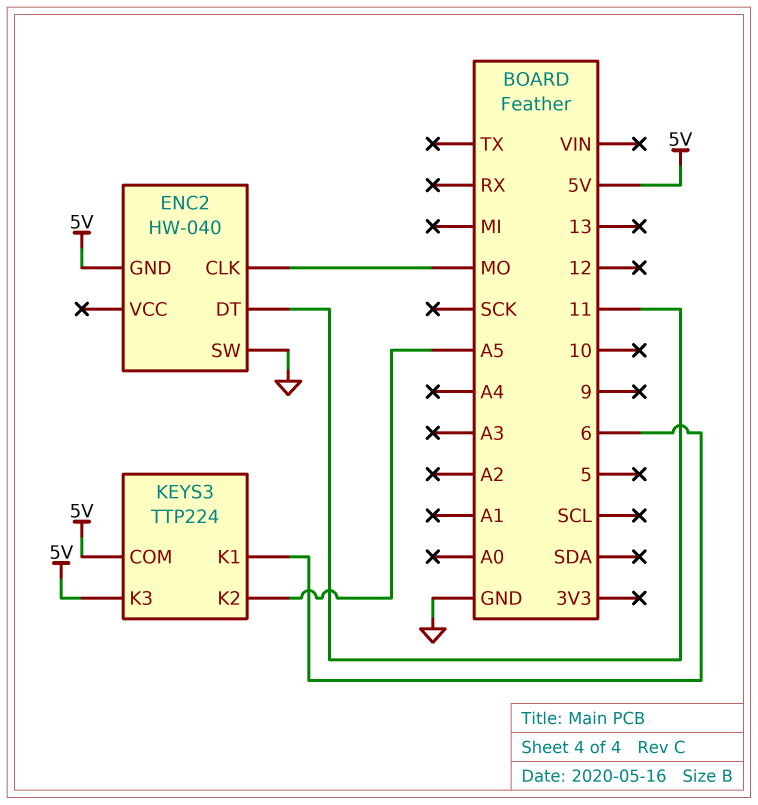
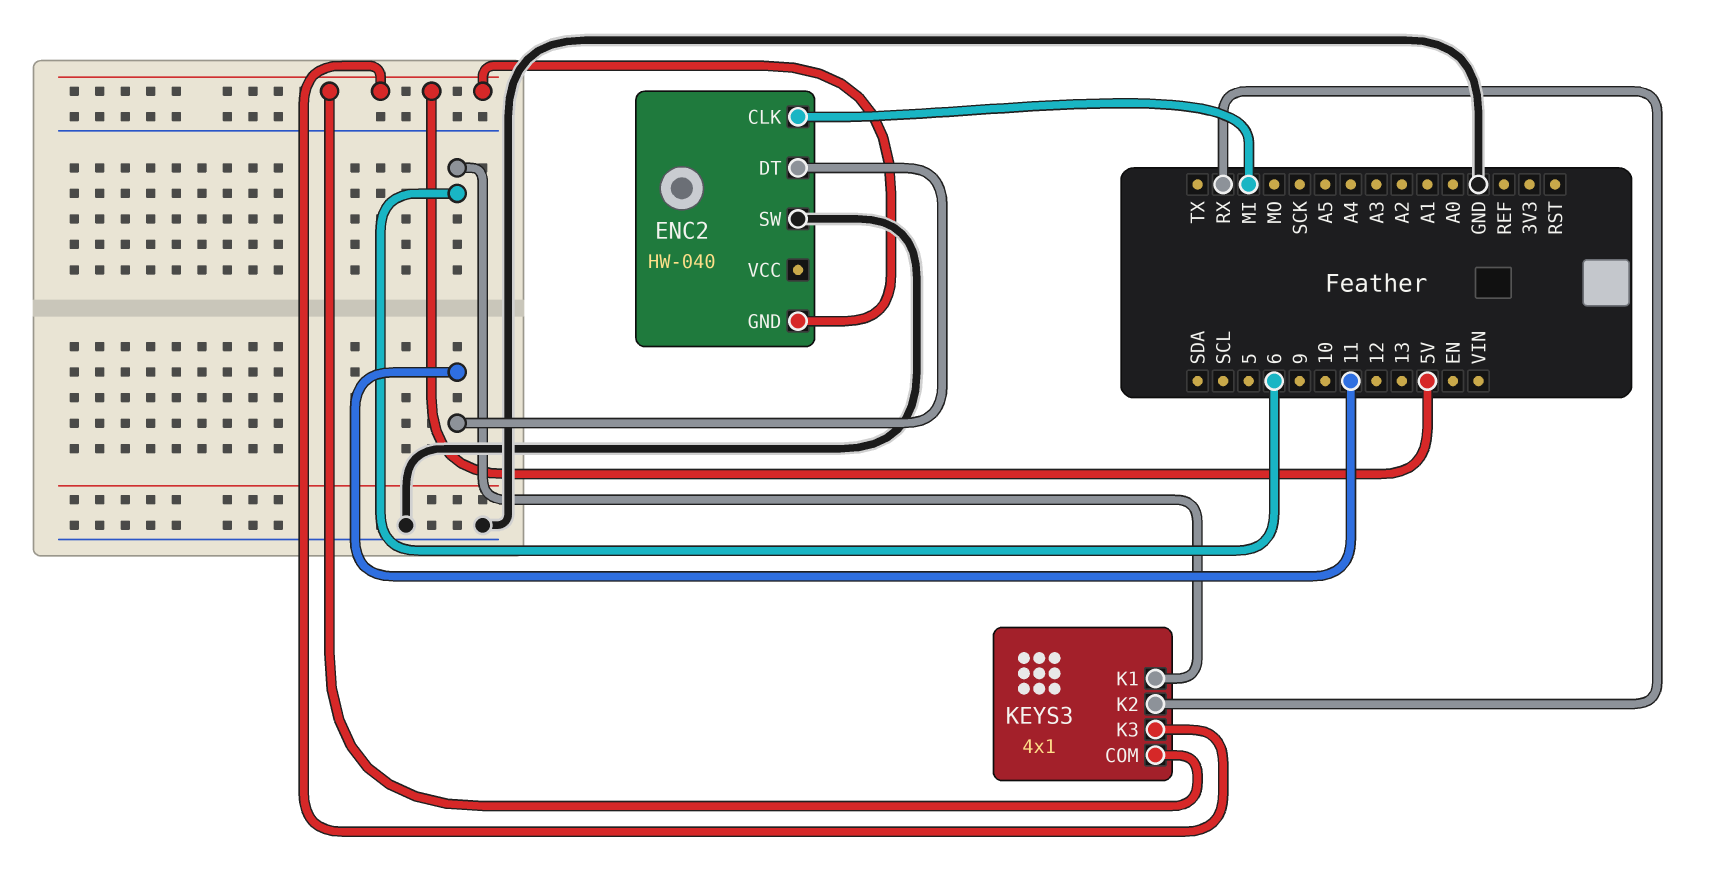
ENC2 pin CLK: MO -> MI
KEYS3: TTP224 -> 4x1
KEYS3 pin K2: A5 -> RX

